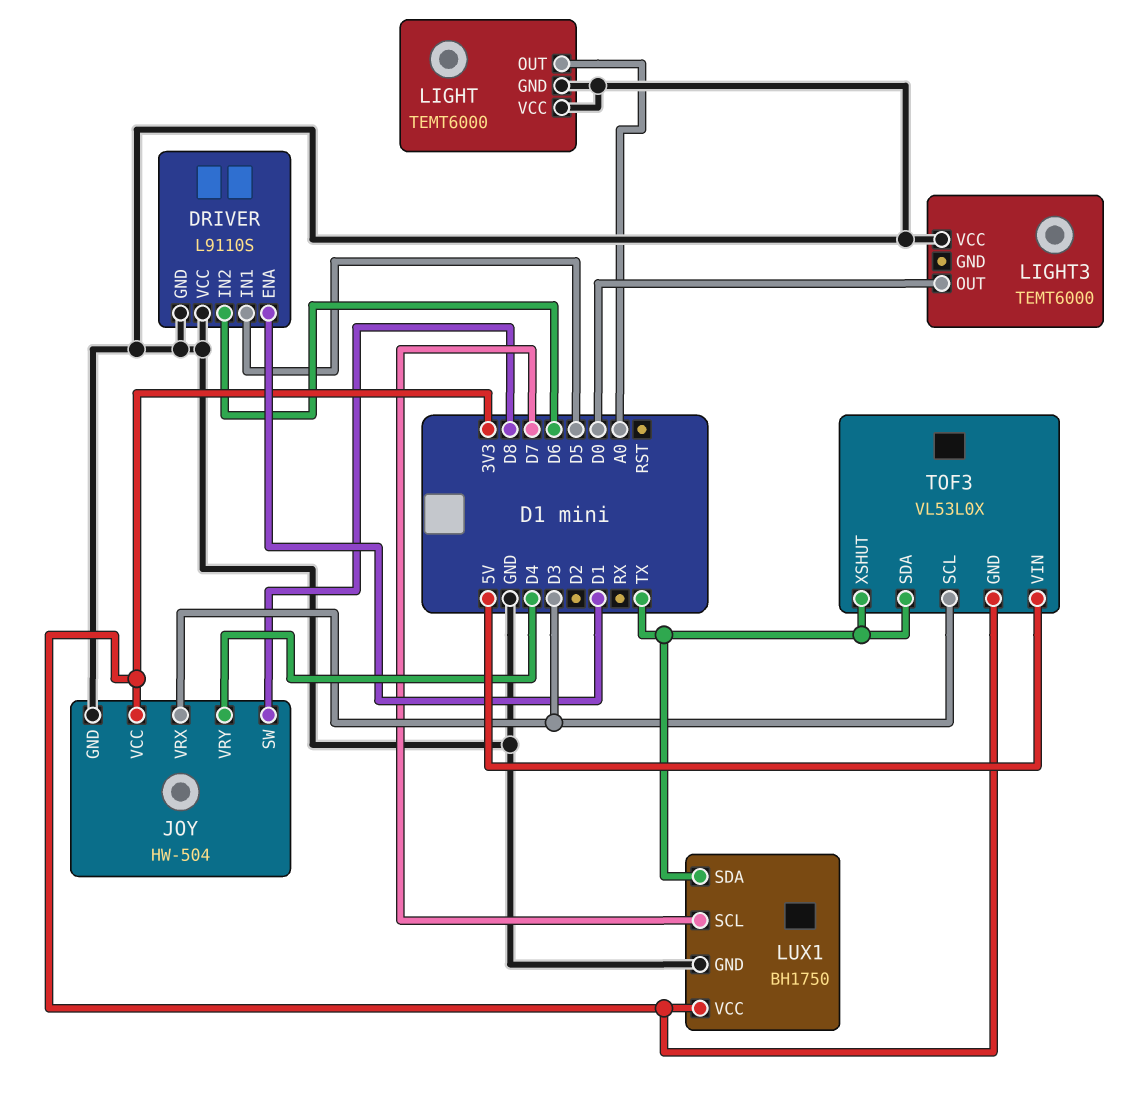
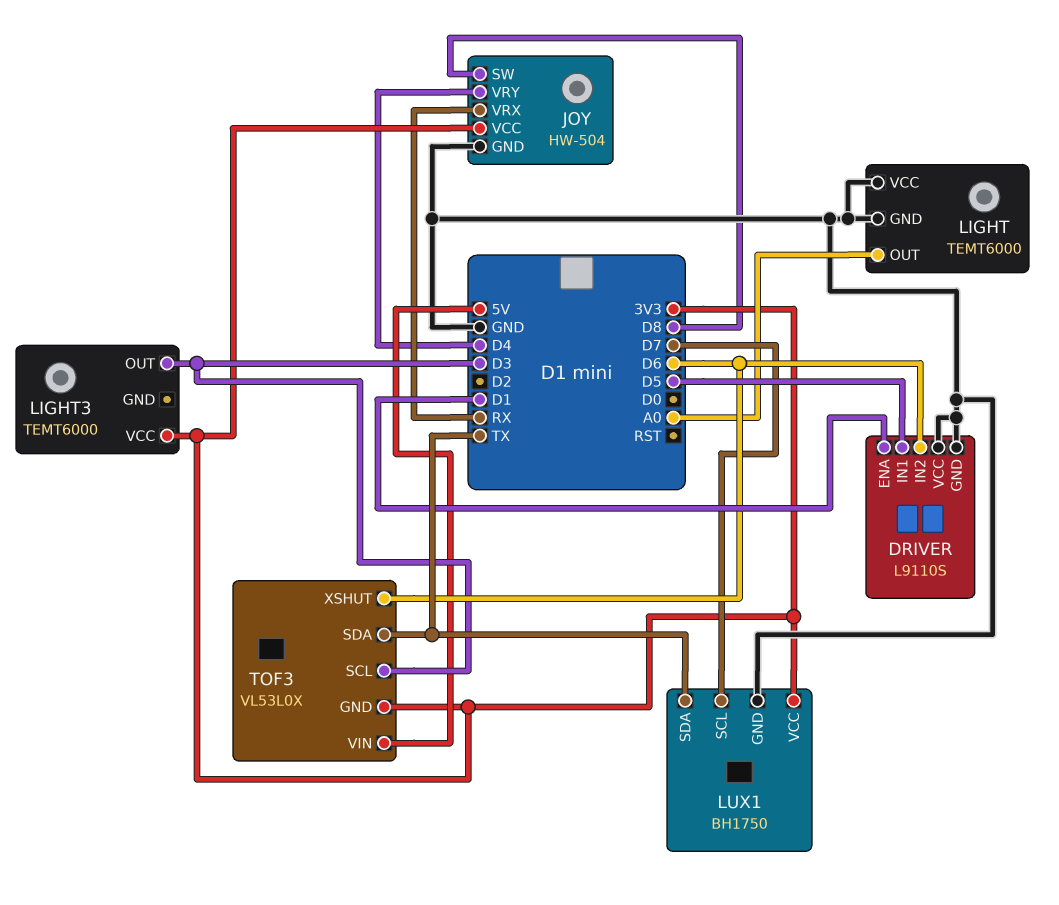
JOY pin VRX: D3 -> RX
LIGHT3 pin OUT: D0 -> D3
LIGHT3 pin VCC: GND -> 3V3
TOF3 pin XSHUT: TX -> D6

